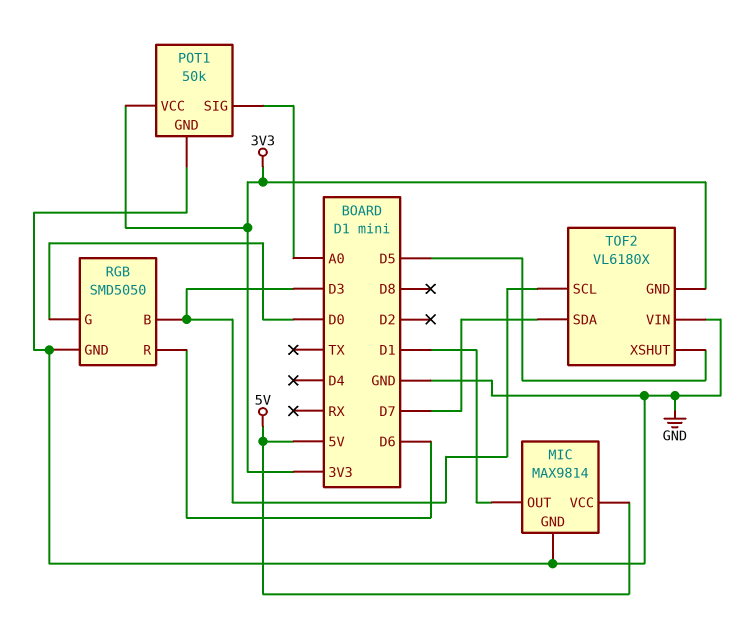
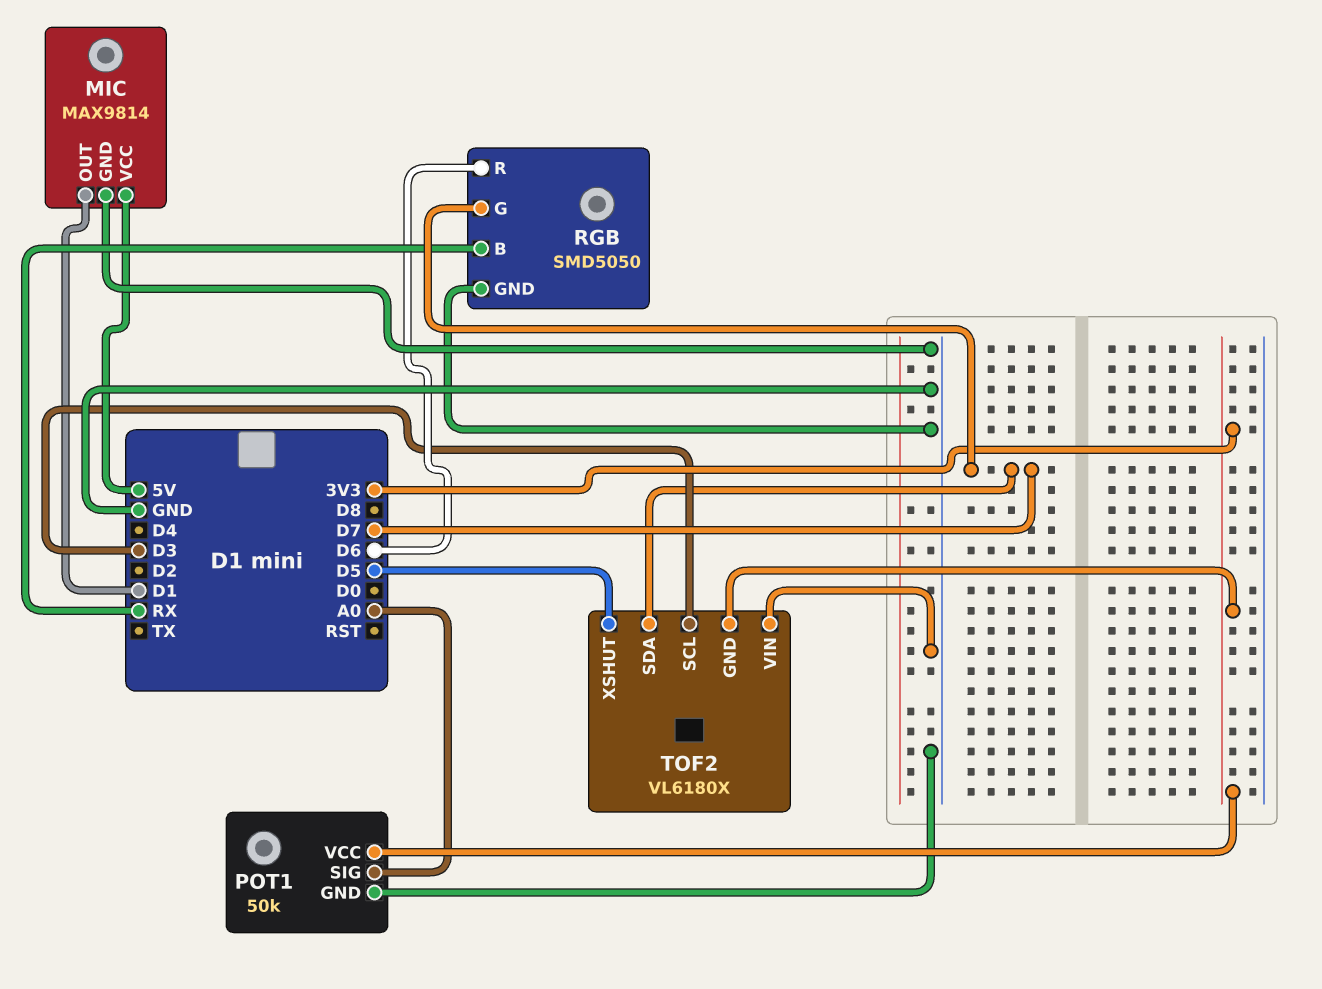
RGB pin B: D3 -> RX
RGB pin G: D0 -> D7

